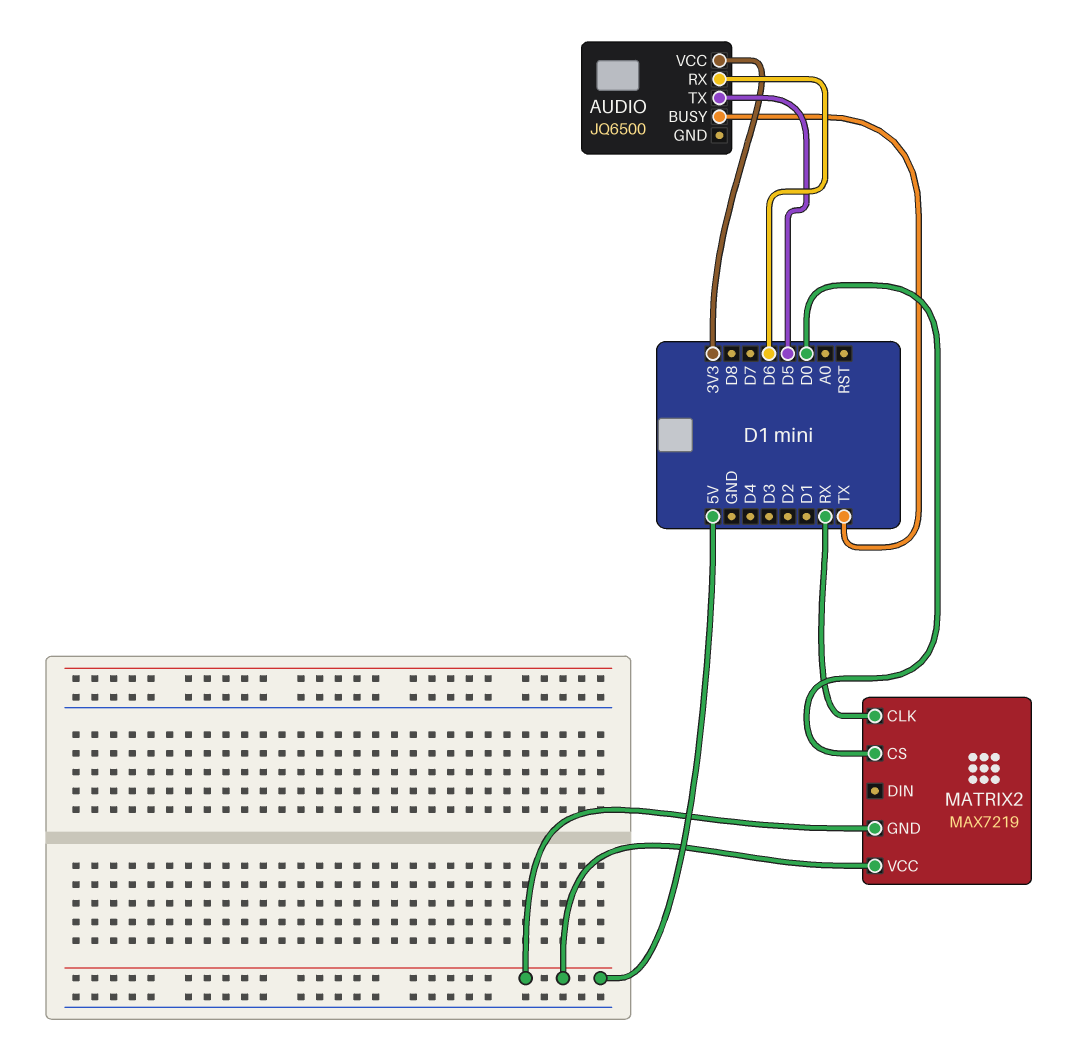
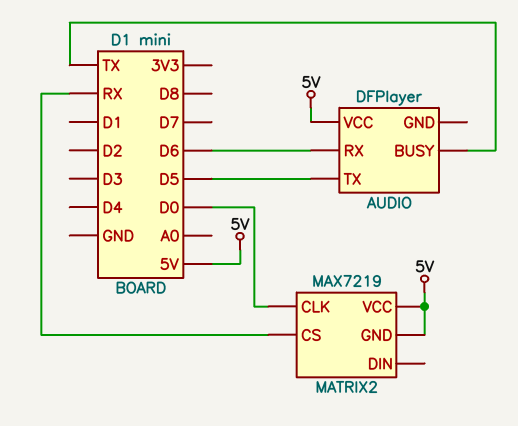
AUDIO: JQ6500 -> DFPlayer
AUDIO pin VCC: 3V3 -> 5V
MATRIX2 pin CLK: RX -> D0
MATRIX2 pin CS: D0 -> RX

